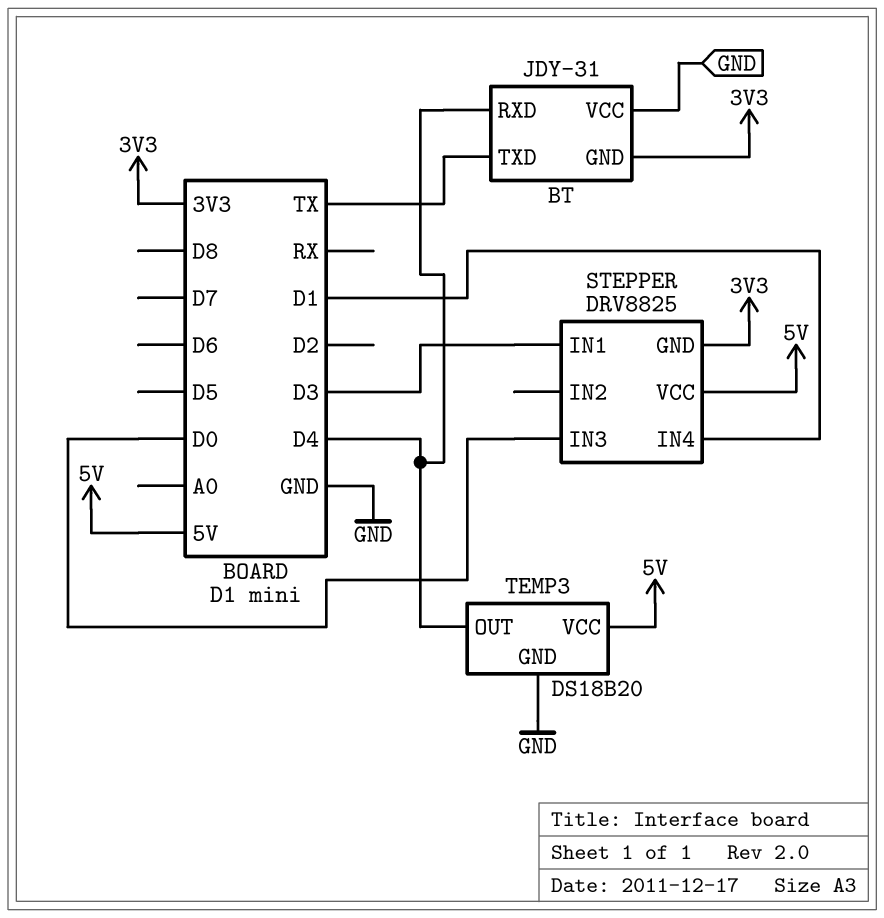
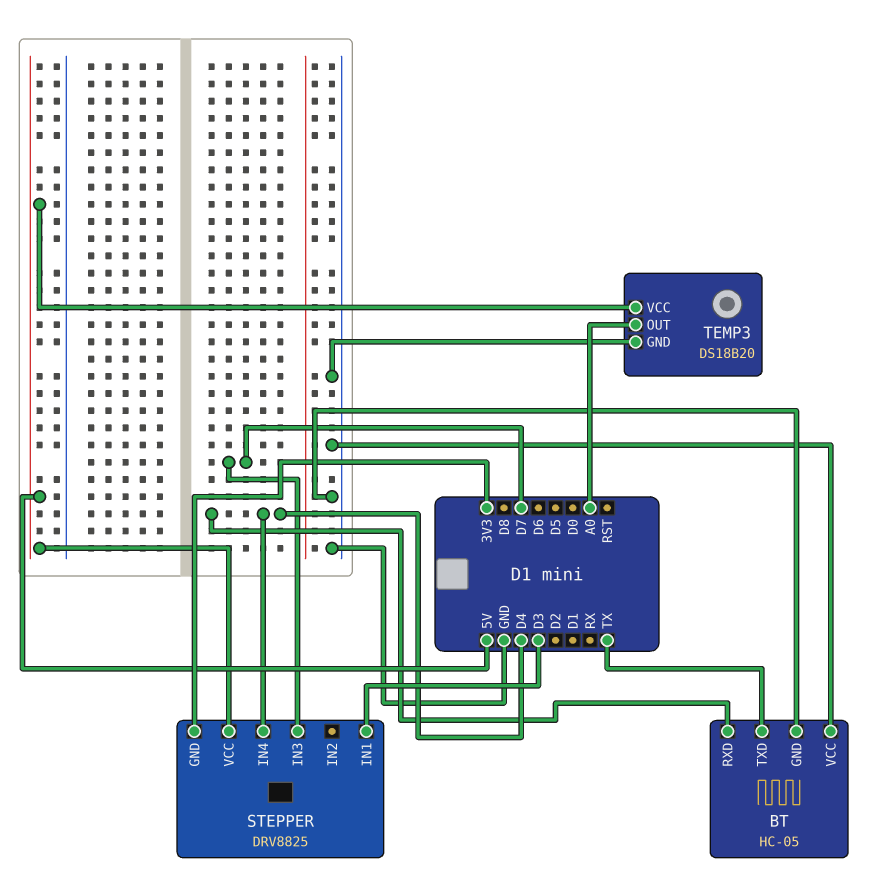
BT: JDY-31 -> HC-05
BT pin GND: 3V3 -> GND
STEPPER pin IN3: D0 -> D7
STEPPER pin IN4: D1 -> D4
TEMP3 pin OUT: D4 -> A0

